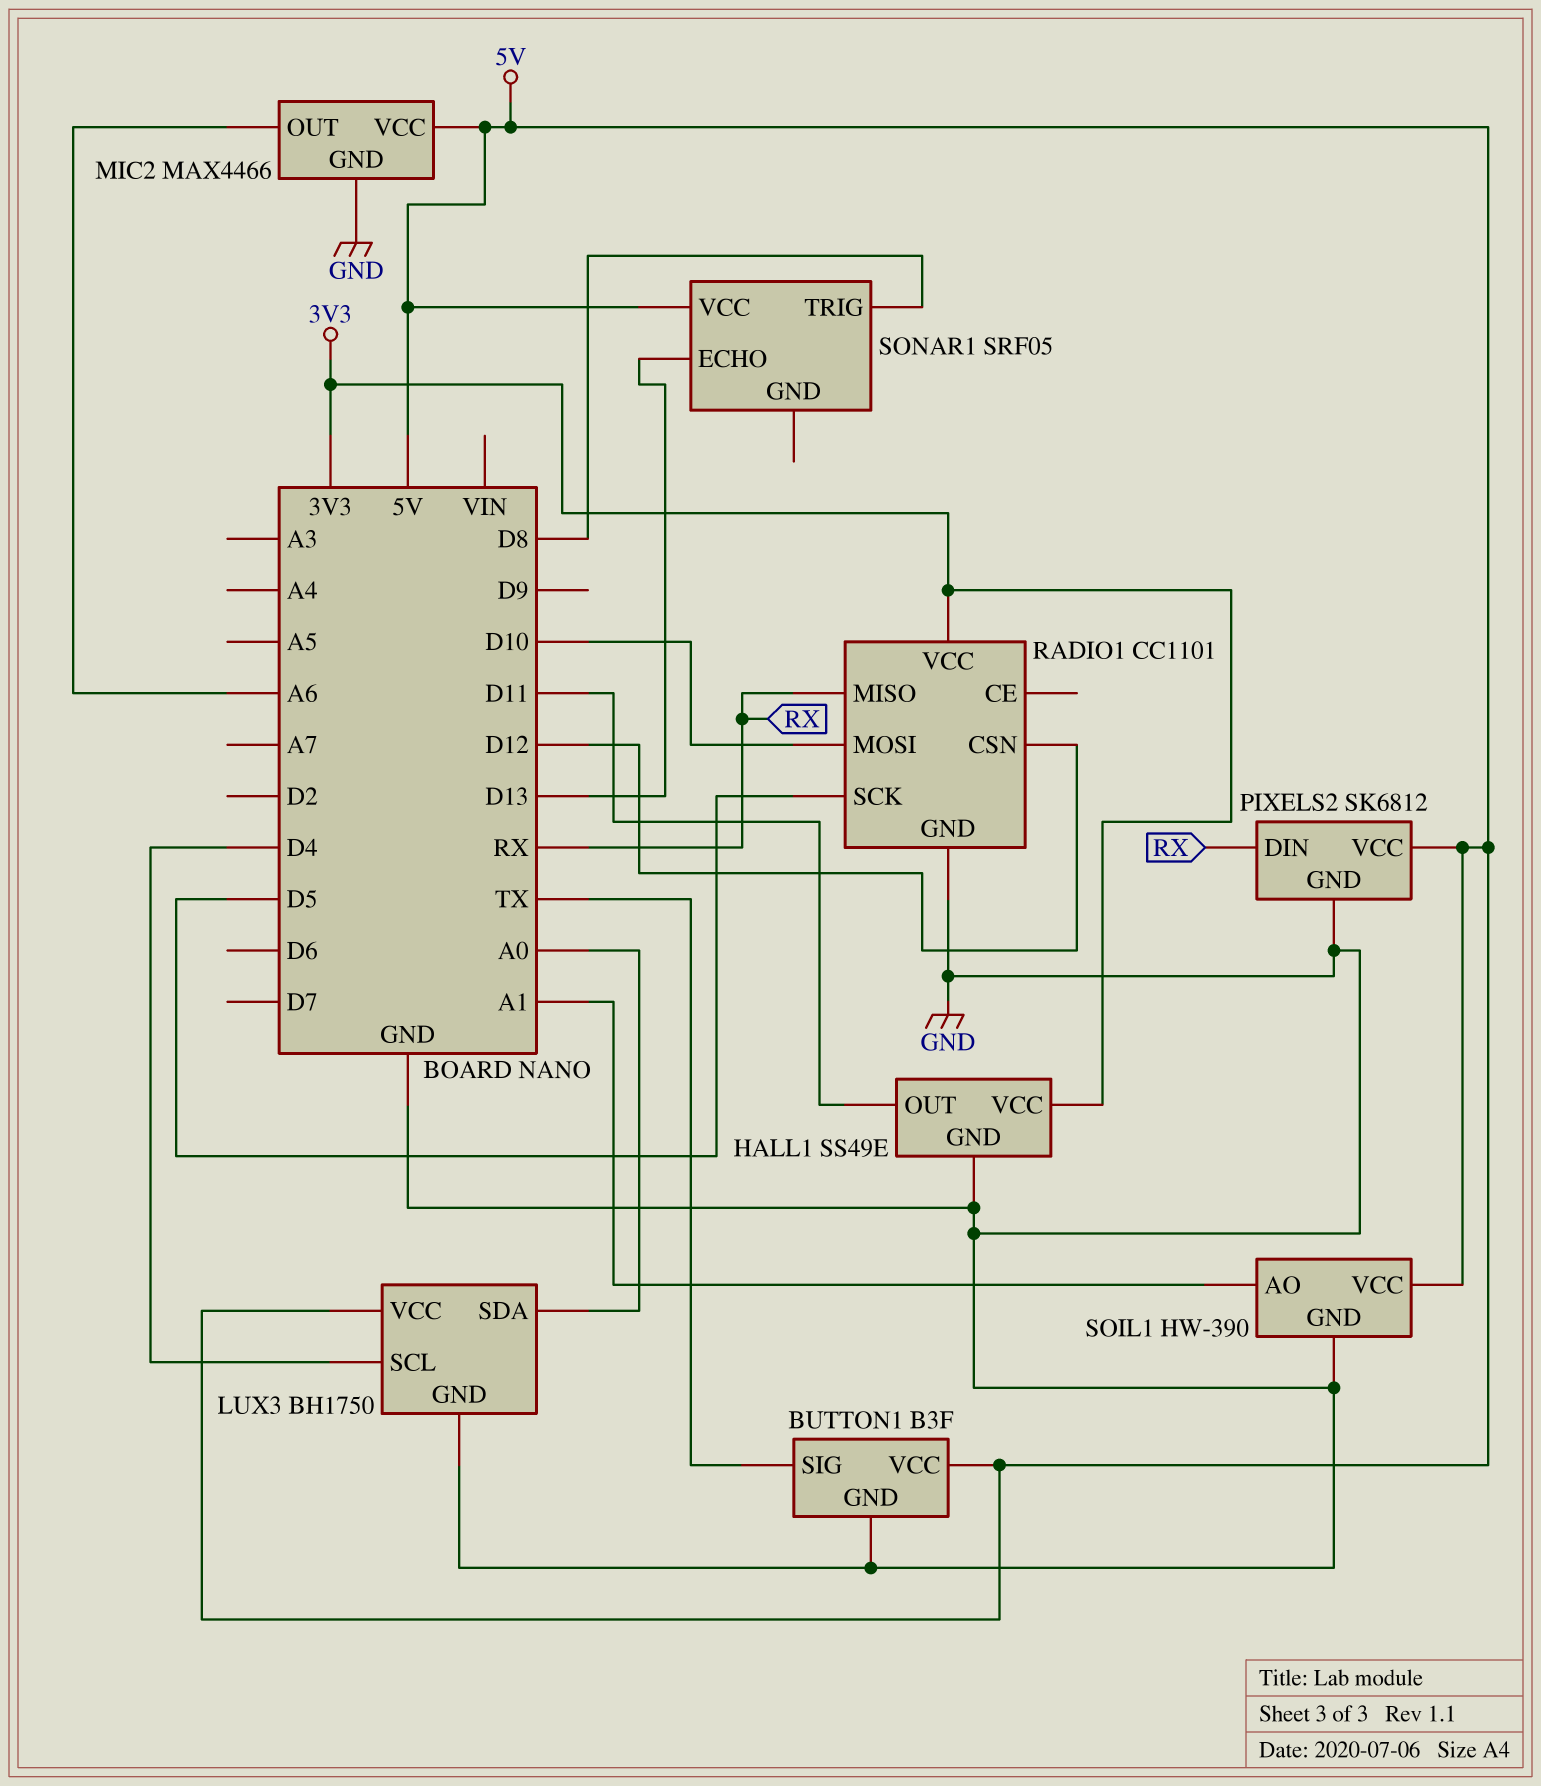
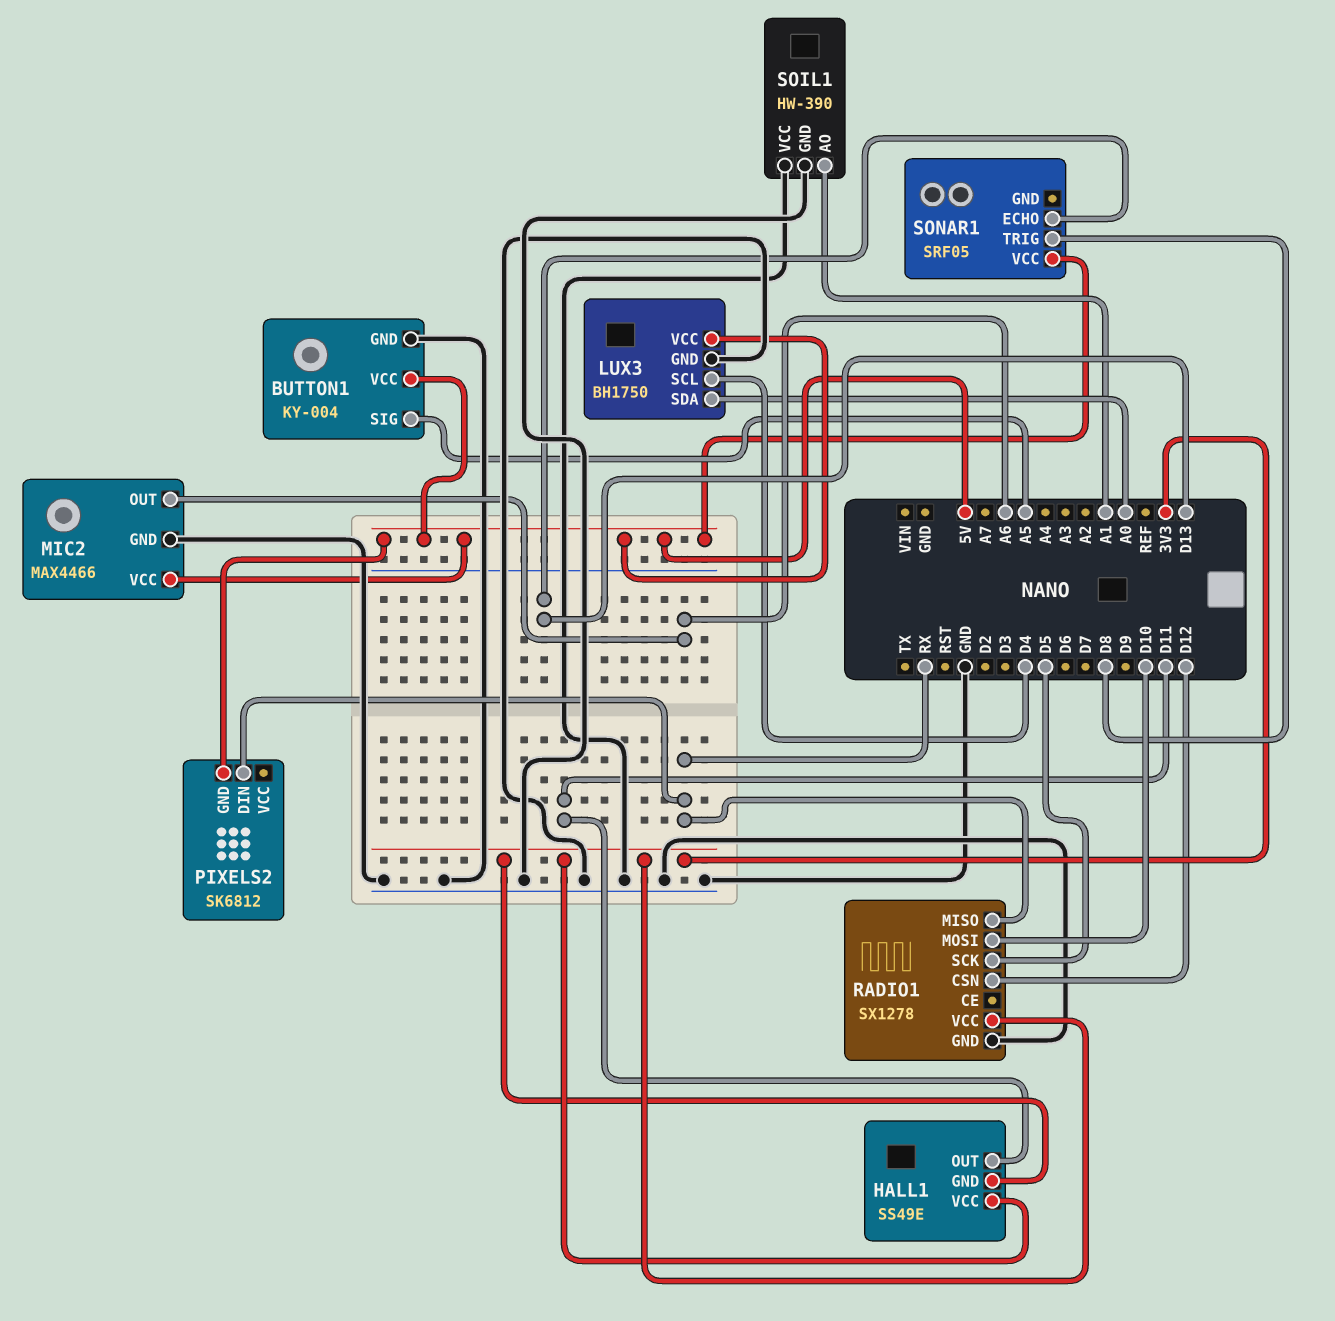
BUTTON1: B3F -> KY-004
BUTTON1 pin SIG: TX -> A5
HALL1 pin GND: GND -> 3V3
PIXELS2 pin GND: GND -> 5V
PIXELS2 pin VCC: 5V -> none
RADIO1: CC1101 -> SX1278
SOIL1 pin VCC: 5V -> GND

